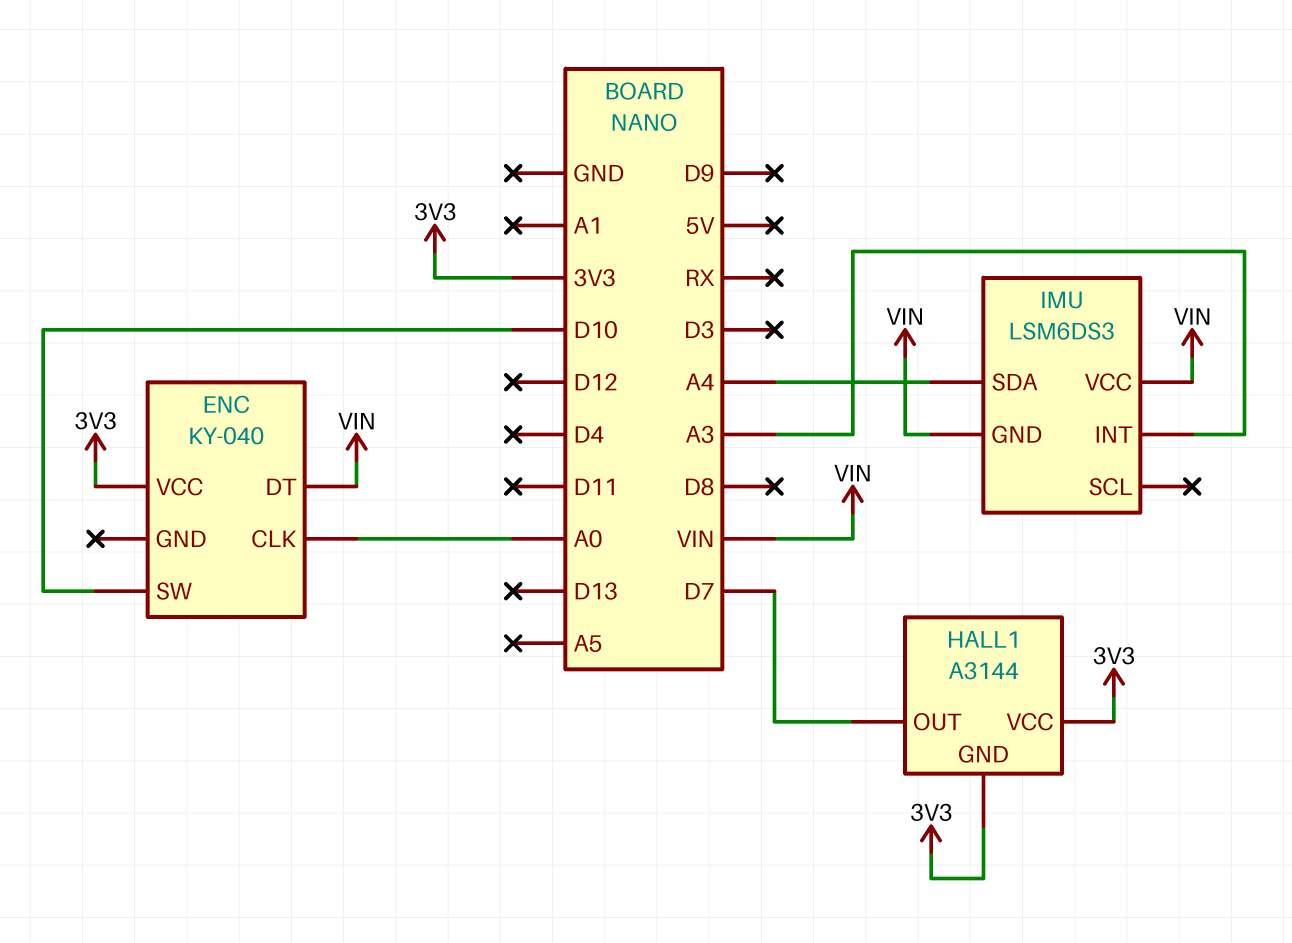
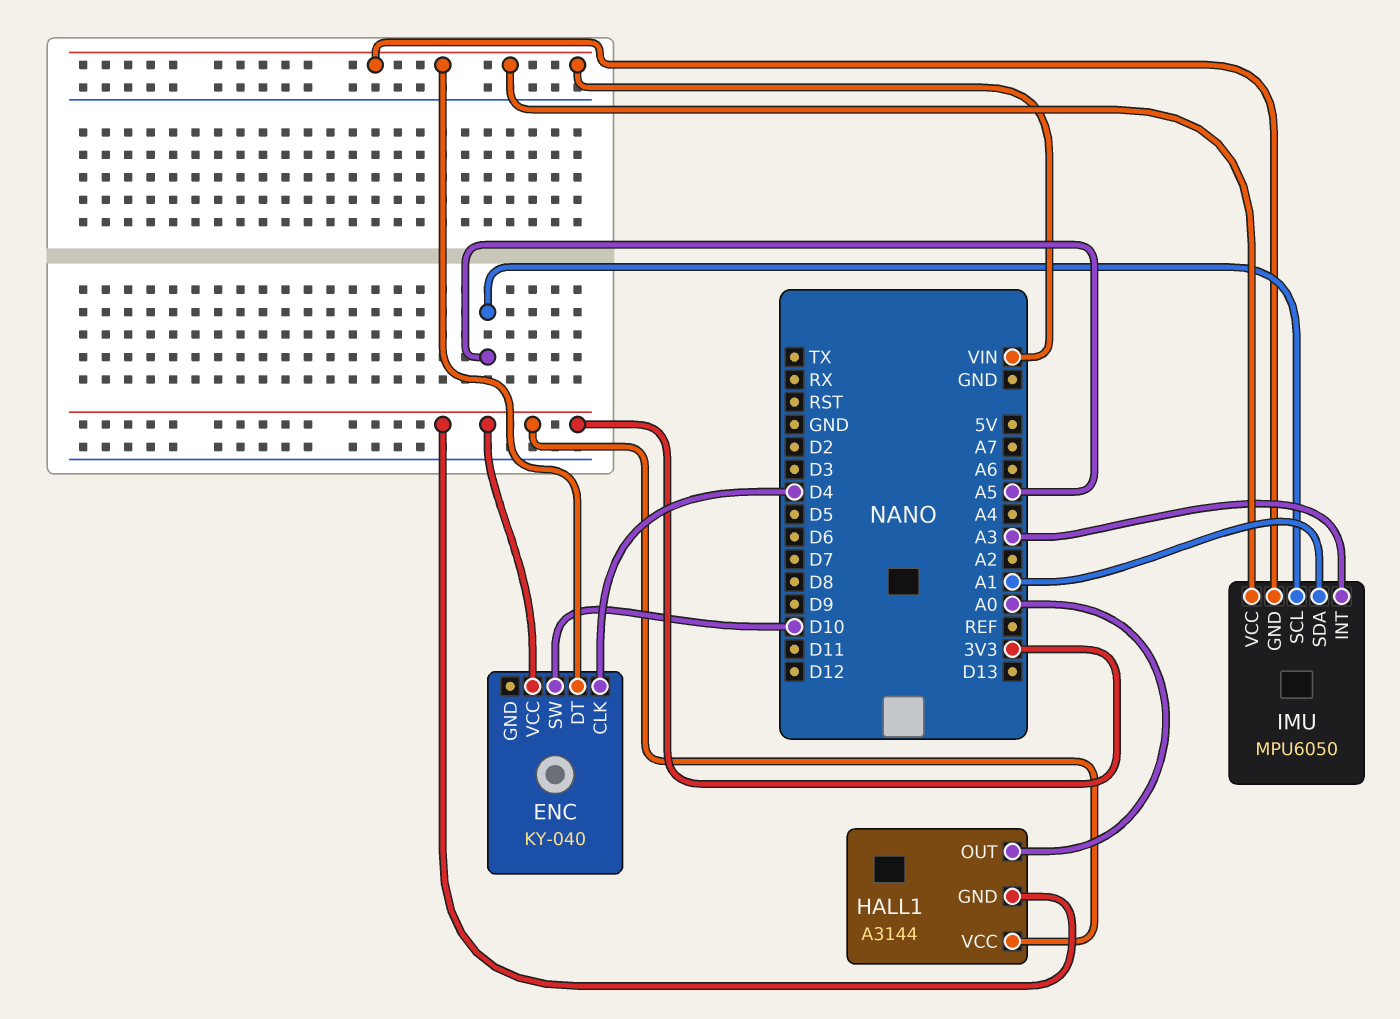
ENC pin CLK: A0 -> D4
HALL1 pin OUT: D7 -> A0
IMU: LSM6DS3 -> MPU6050
IMU pin SCL: none -> A5
IMU pin SDA: A4 -> A1

